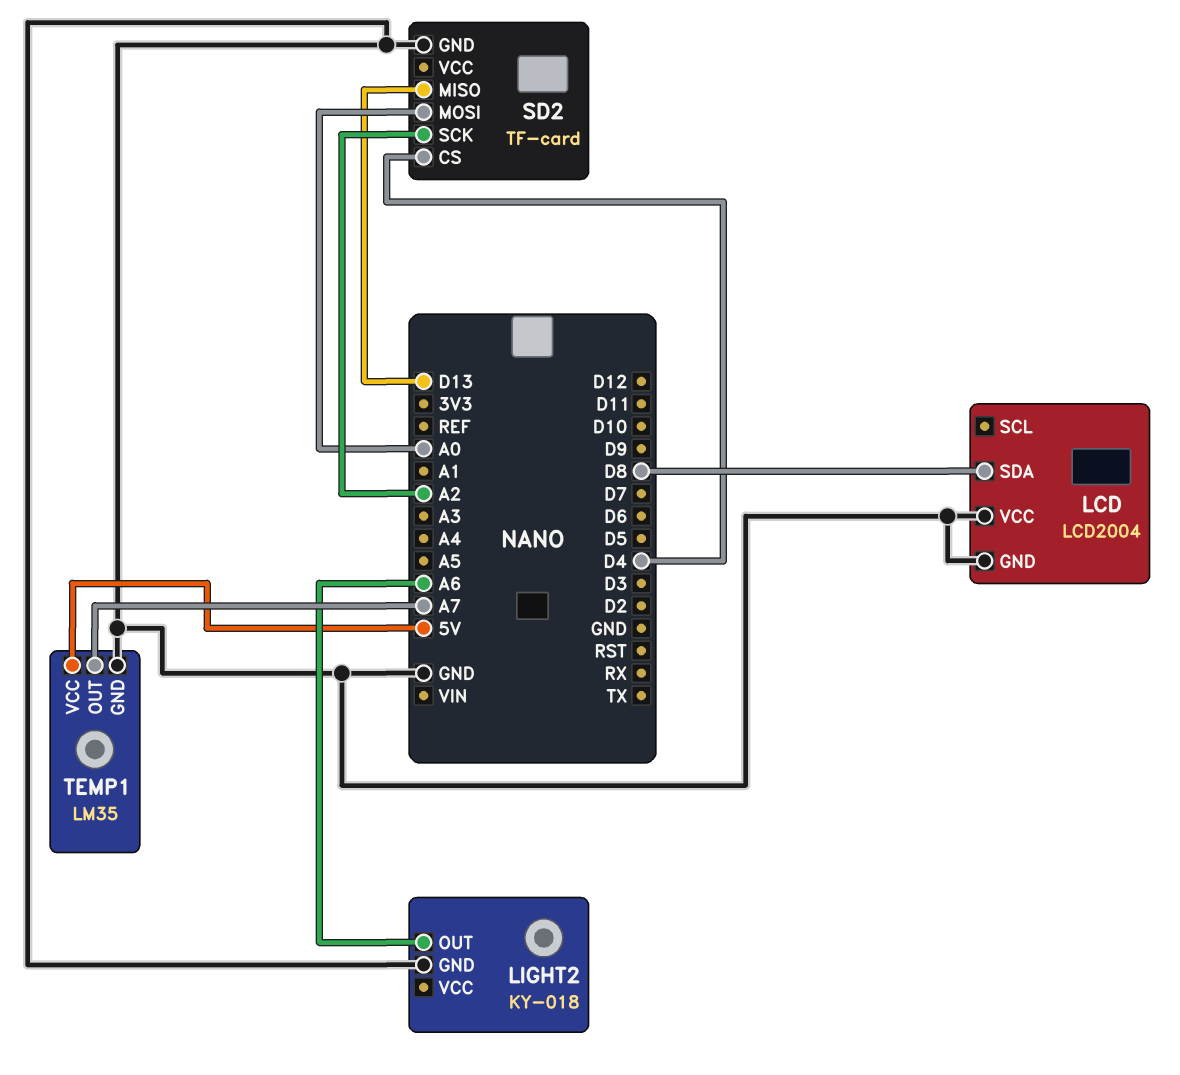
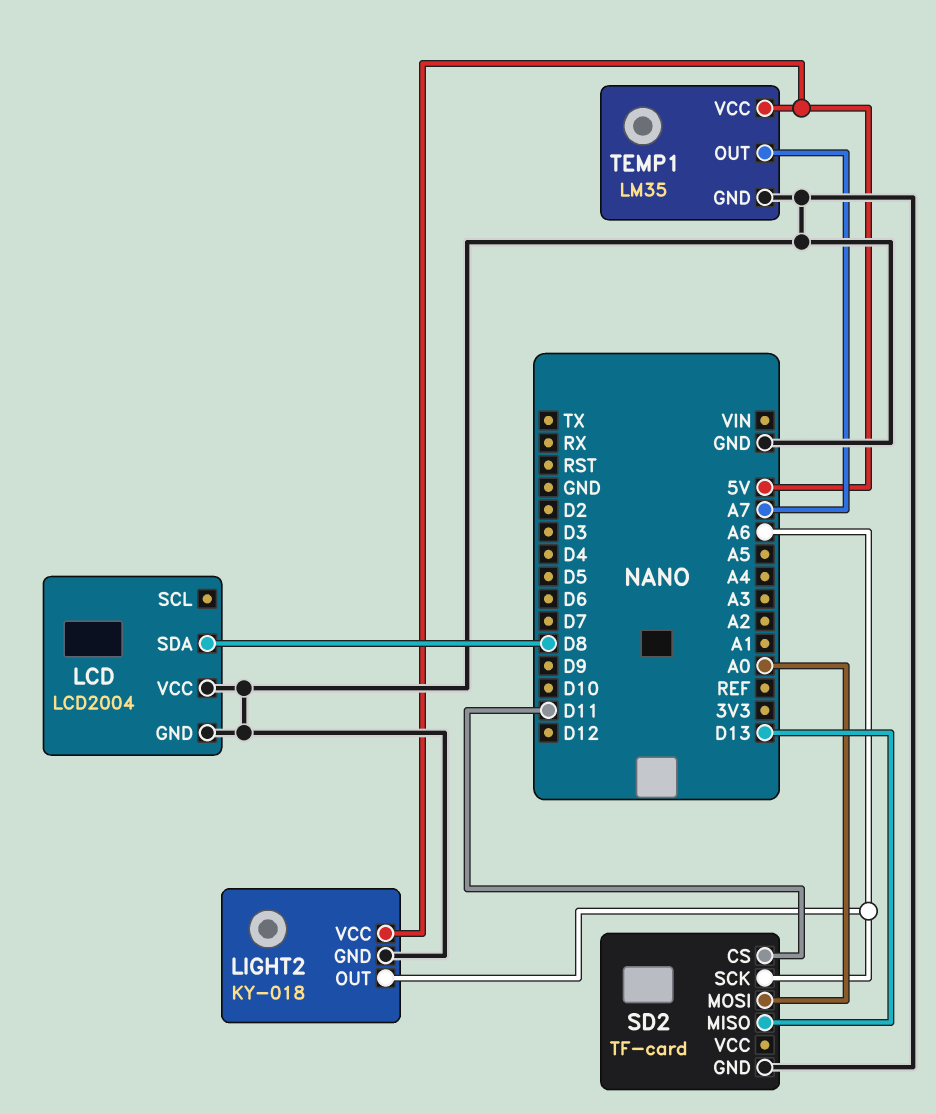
LIGHT2 pin VCC: none -> 5V
SD2 pin CS: D4 -> D11
SD2 pin SCK: A2 -> A6

